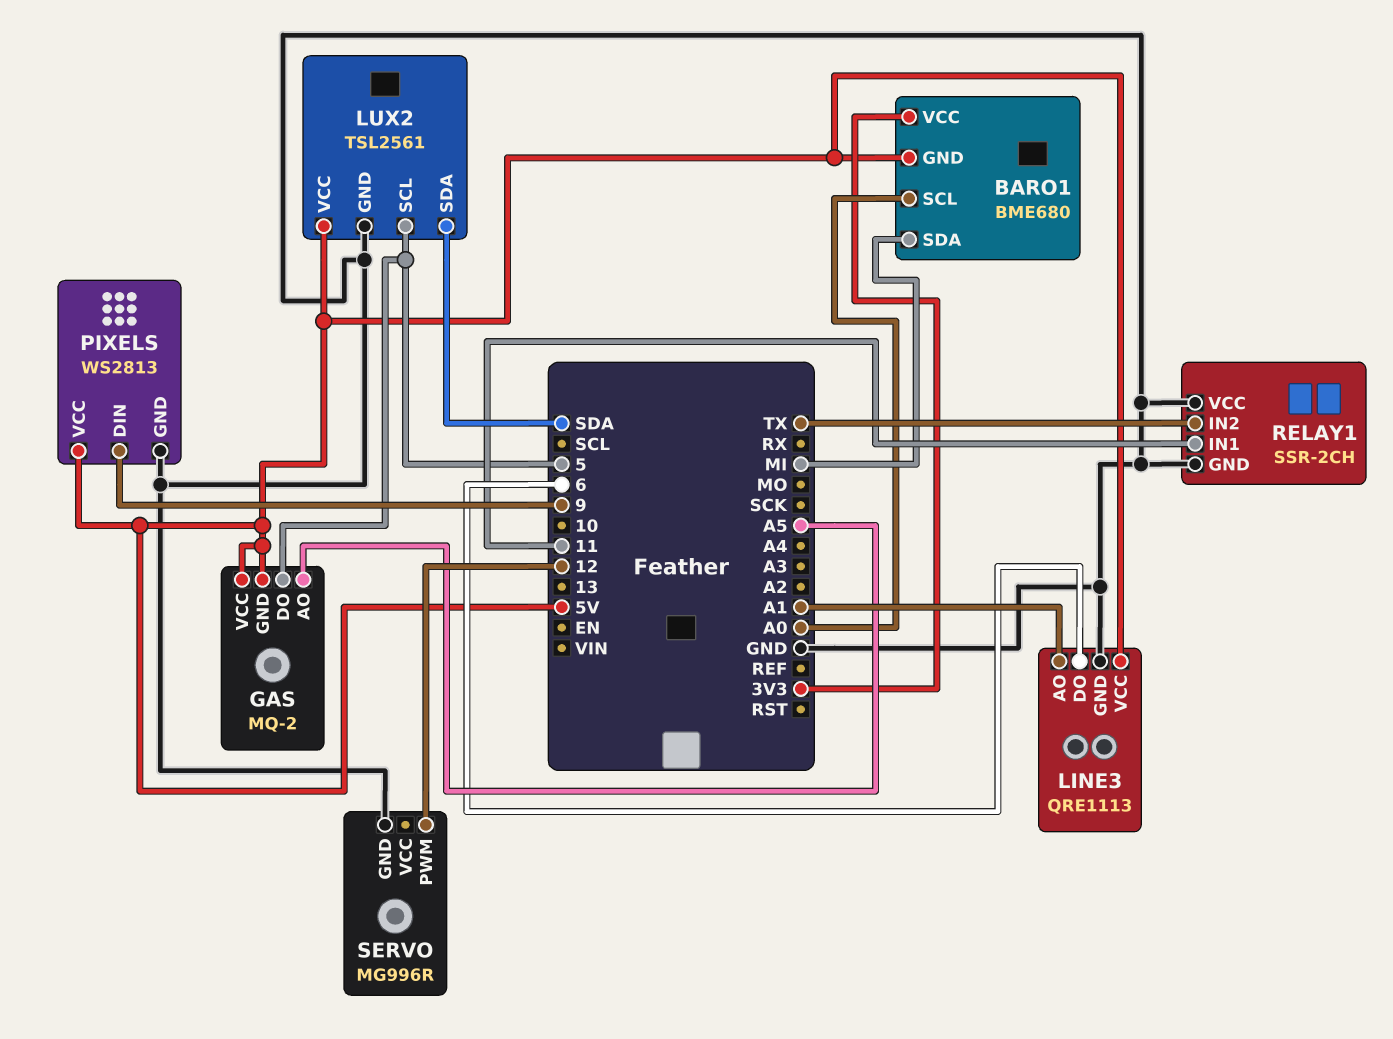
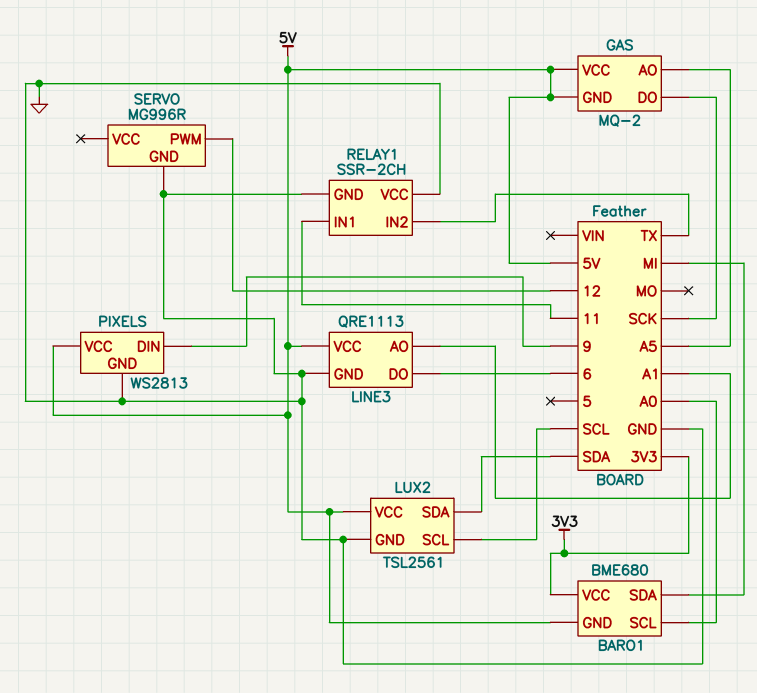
GAS pin DO: 5 -> SCK
LUX2 pin SCL: 5 -> SCL

